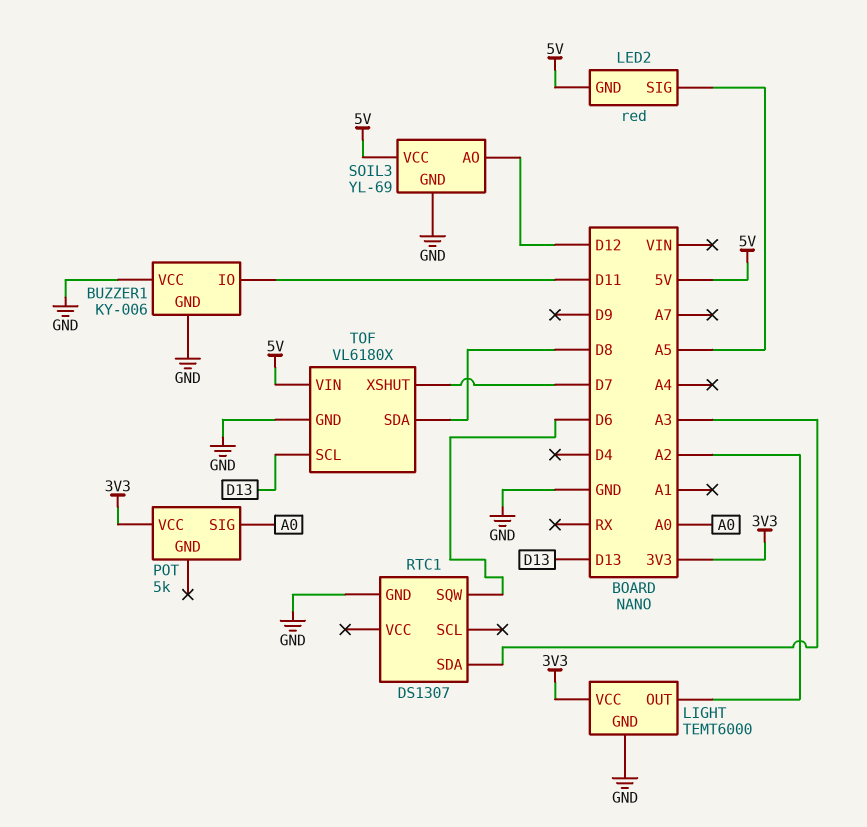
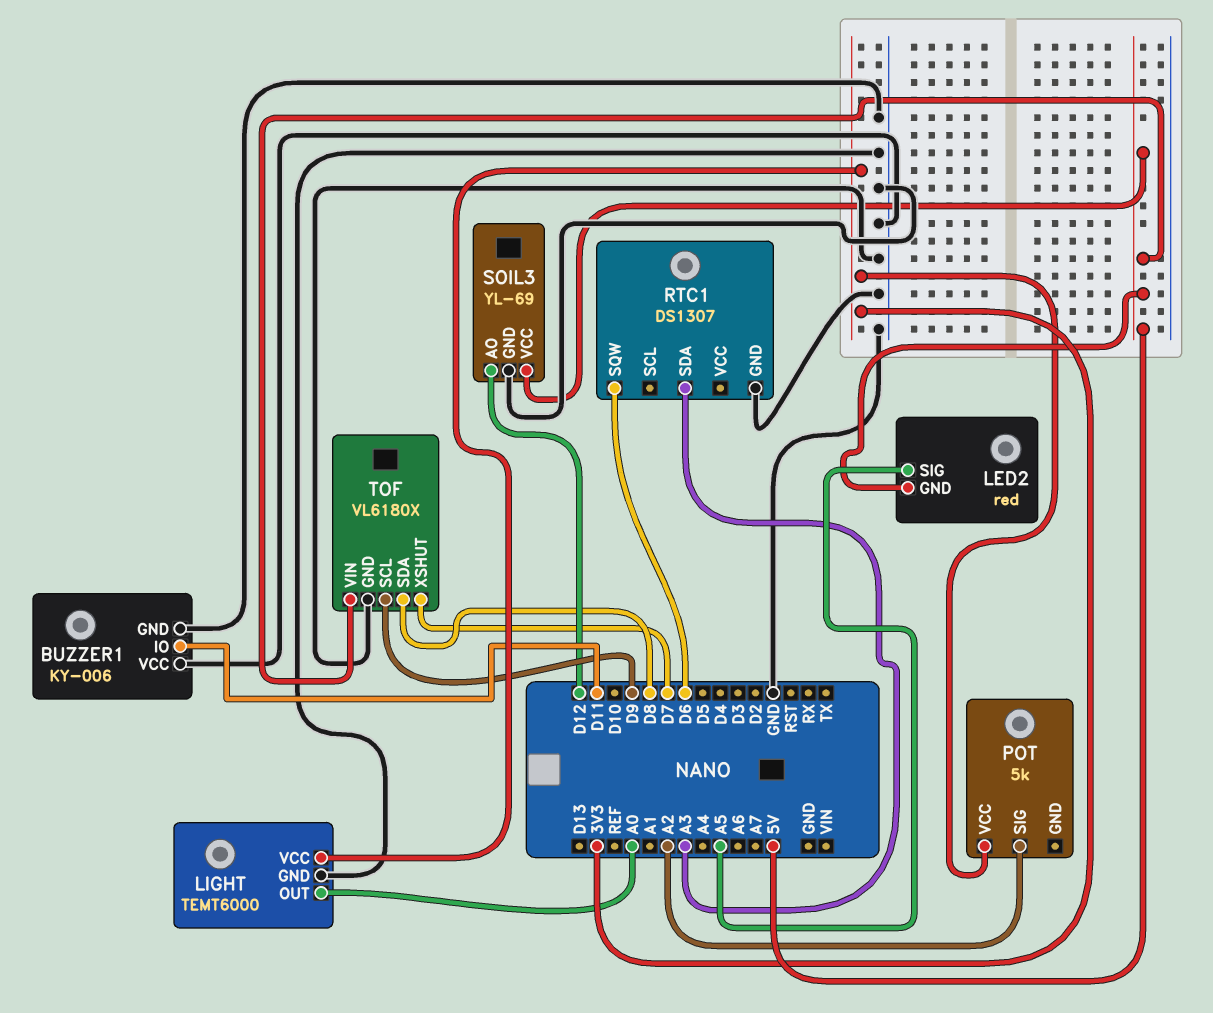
LIGHT pin OUT: A2 -> A0
POT pin SIG: A0 -> A2
TOF pin SCL: D13 -> D9

